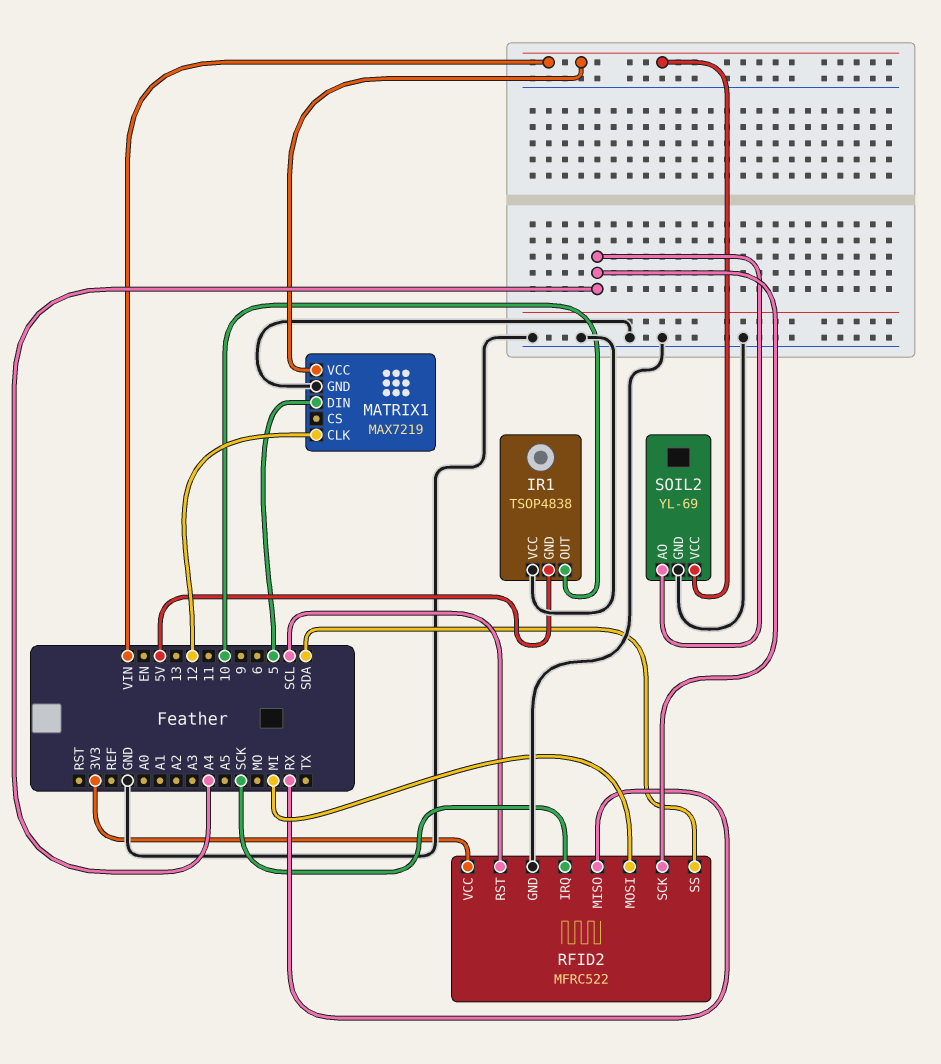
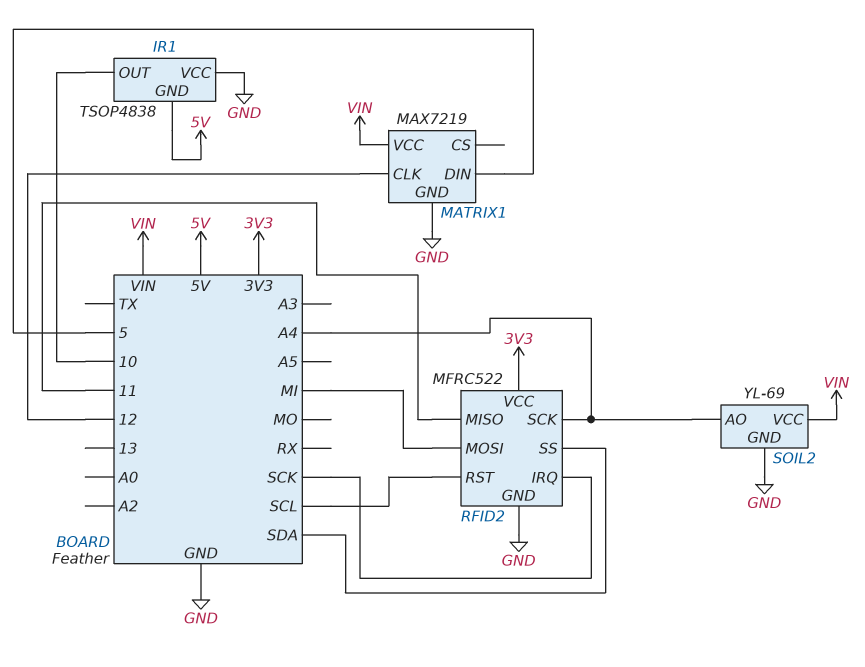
RFID2 pin MISO: RX -> 11

